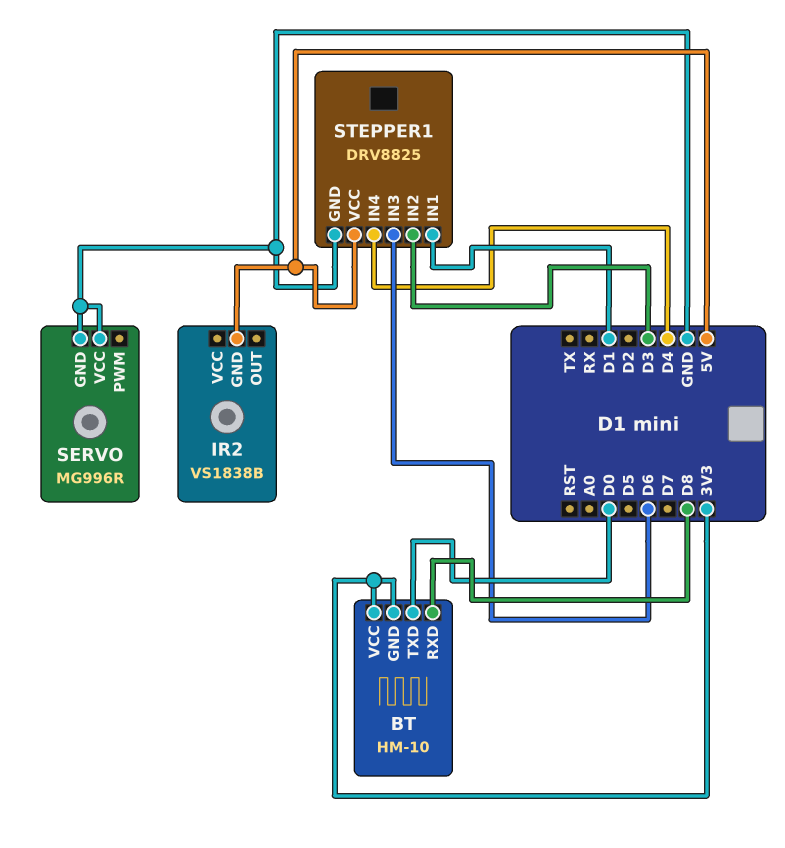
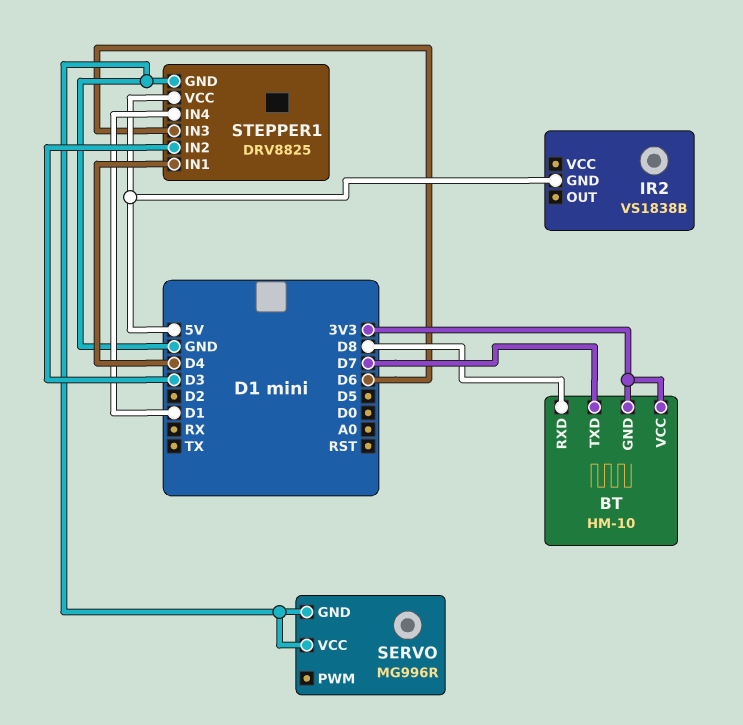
BT pin TXD: D0 -> D7
STEPPER1 pin IN1: D1 -> D4
STEPPER1 pin IN4: D4 -> D1

